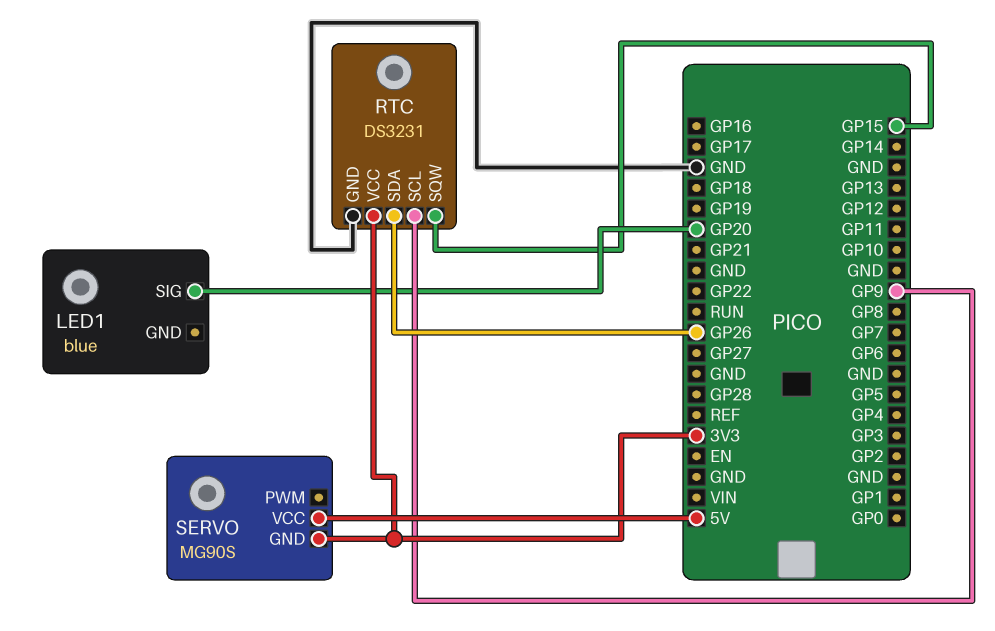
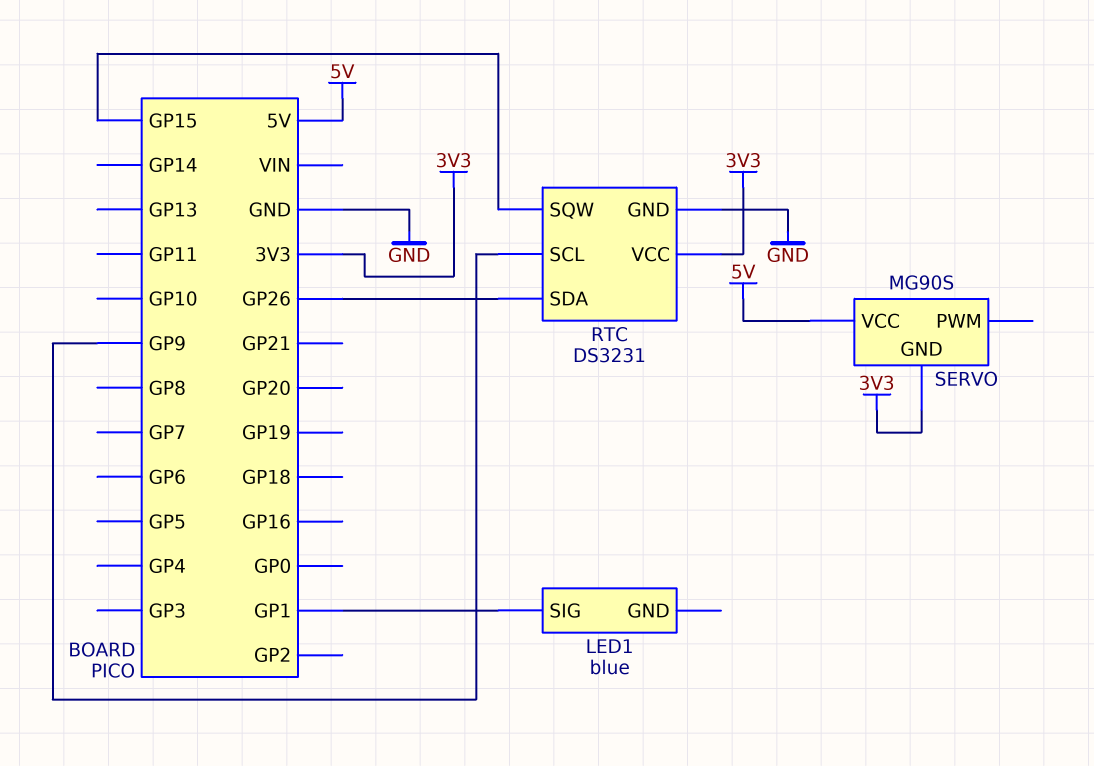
LED1 pin SIG: GP20 -> GP1

